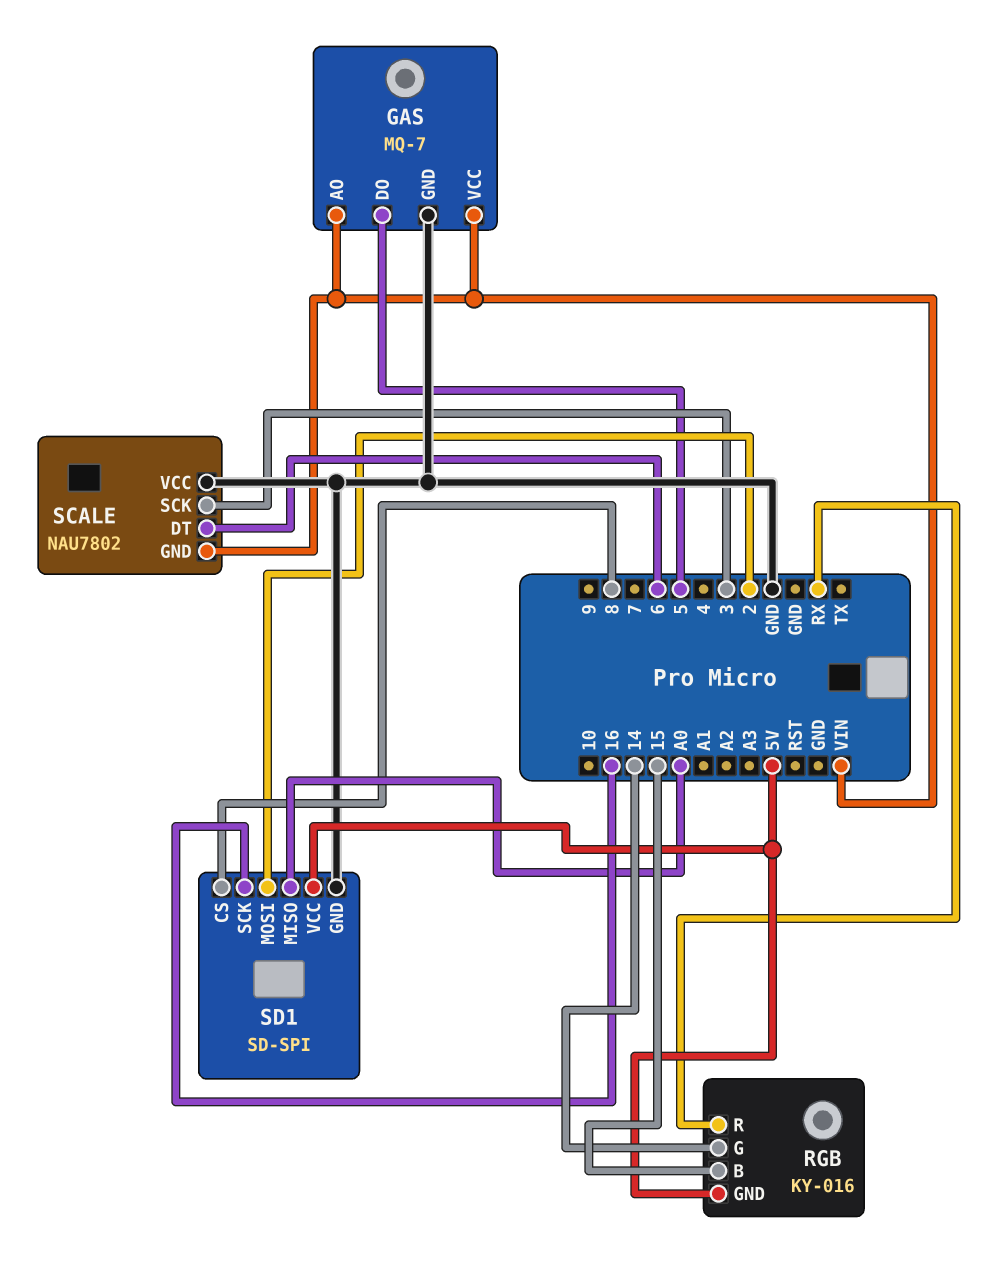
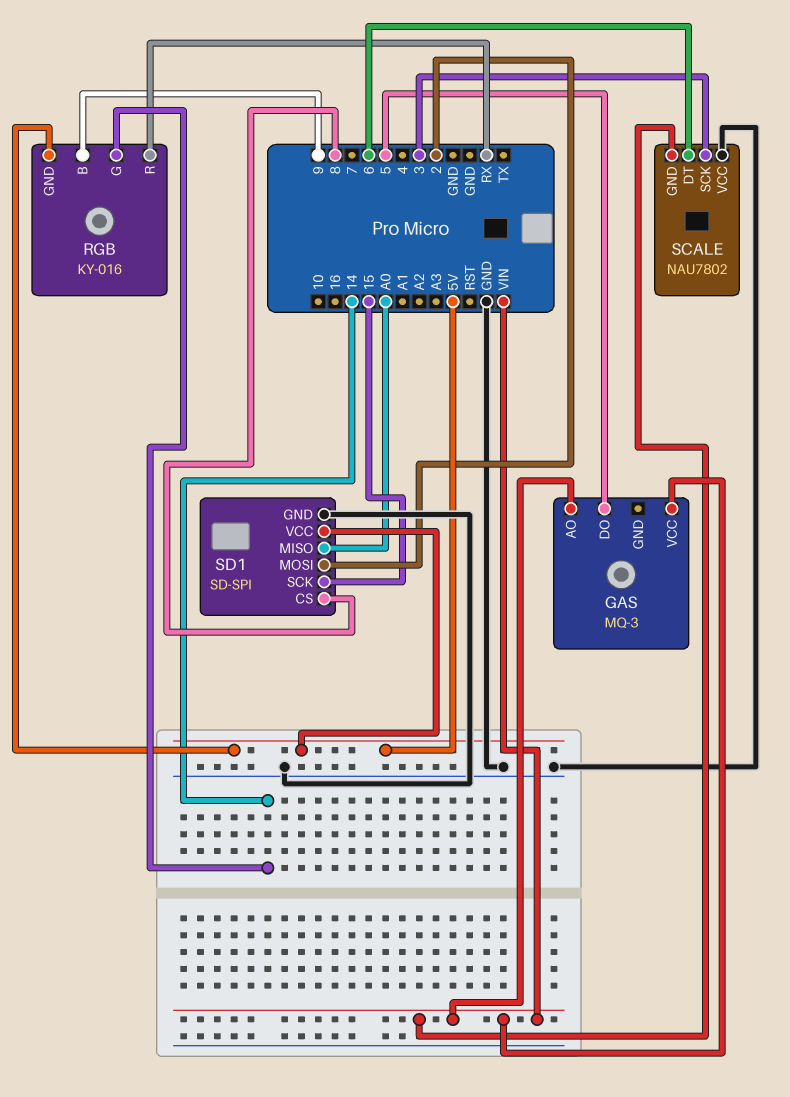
GAS: MQ-7 -> MQ-3
GAS pin GND: GND -> none
RGB pin B: 15 -> 9
SD1 pin SCK: 16 -> 15

